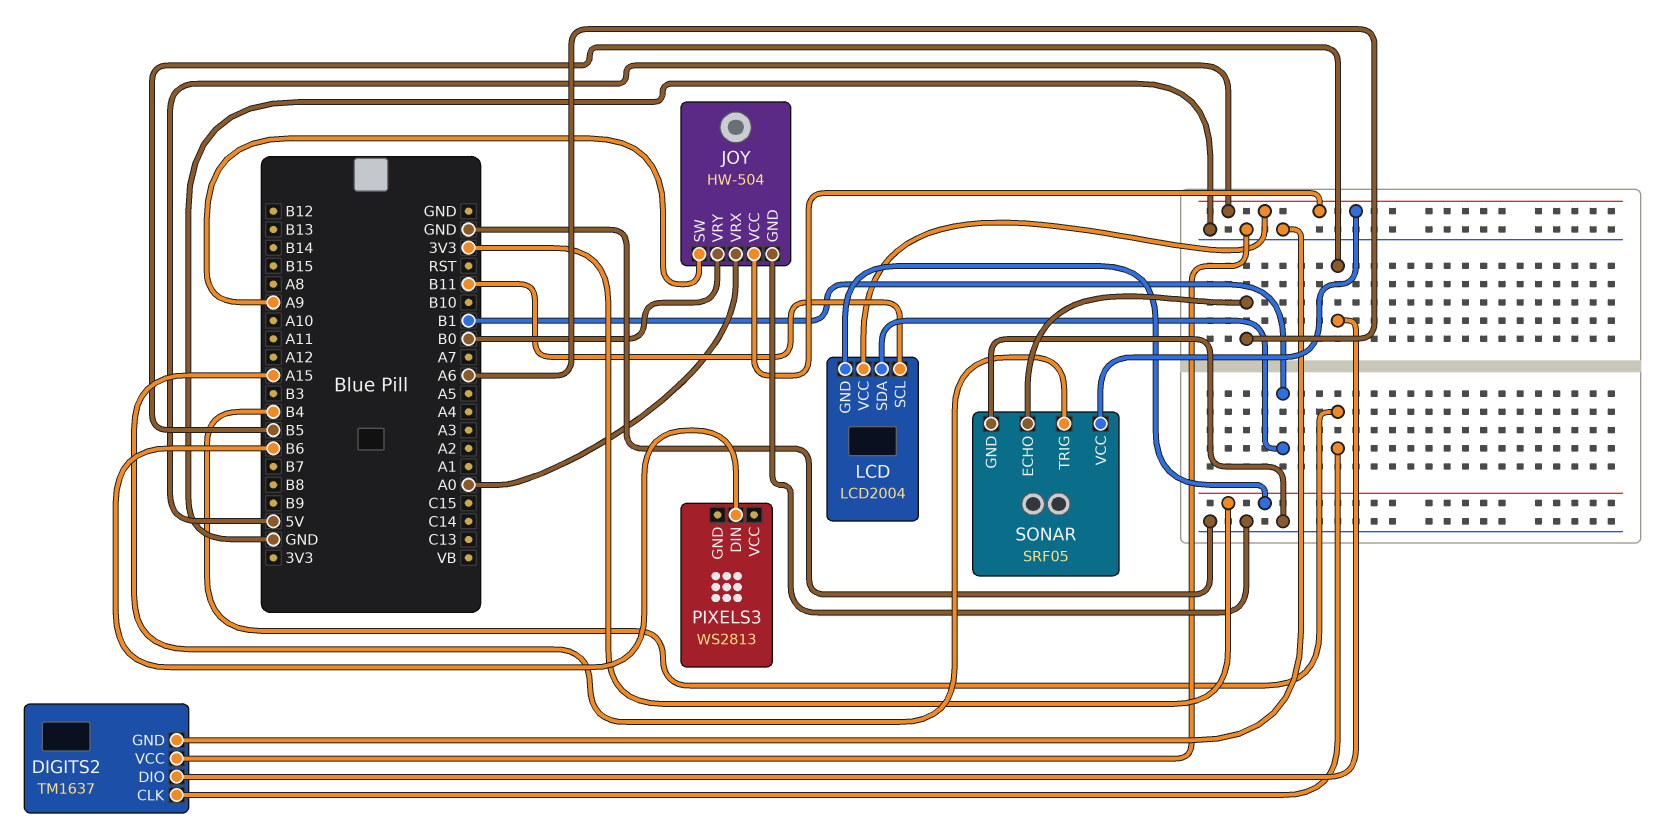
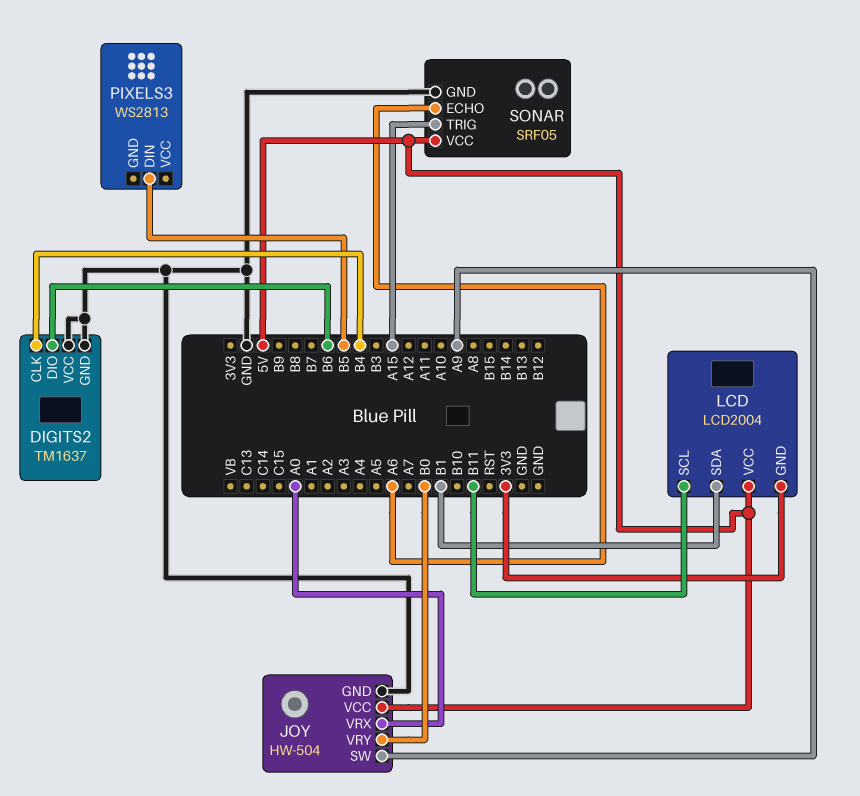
DIGITS2 pin DIO: B5 -> B6
PIXELS3 pin DIN: B6 -> B5

